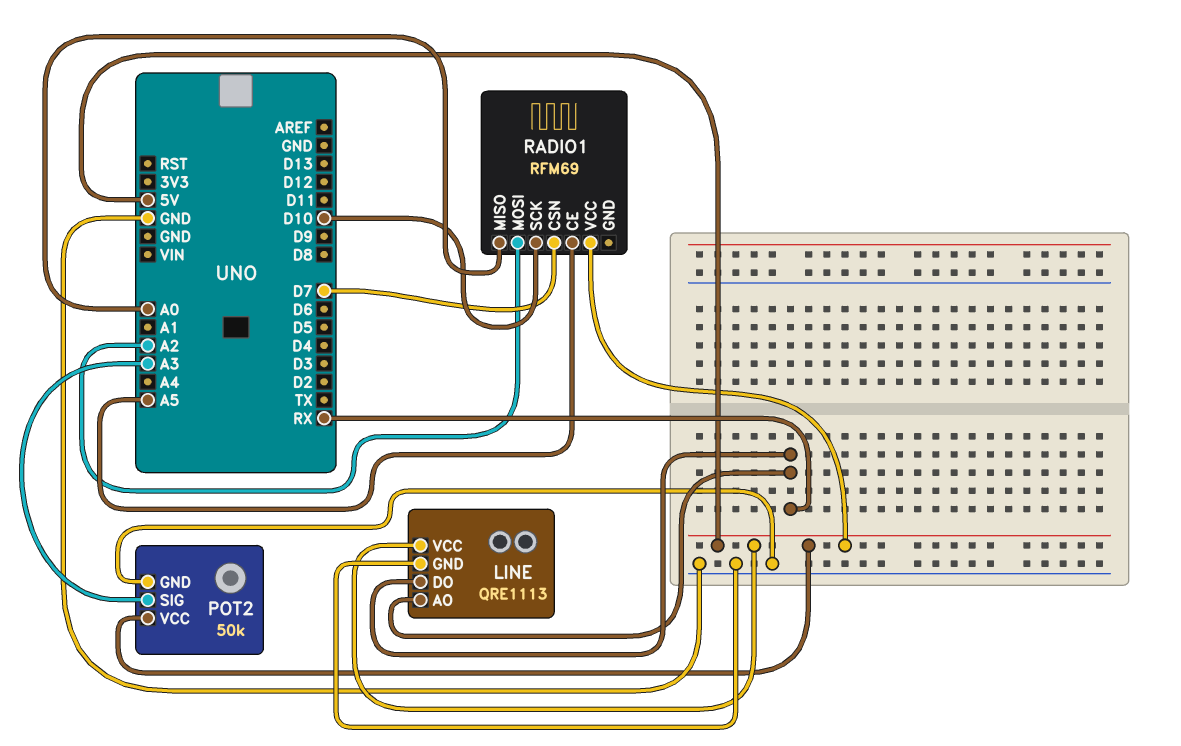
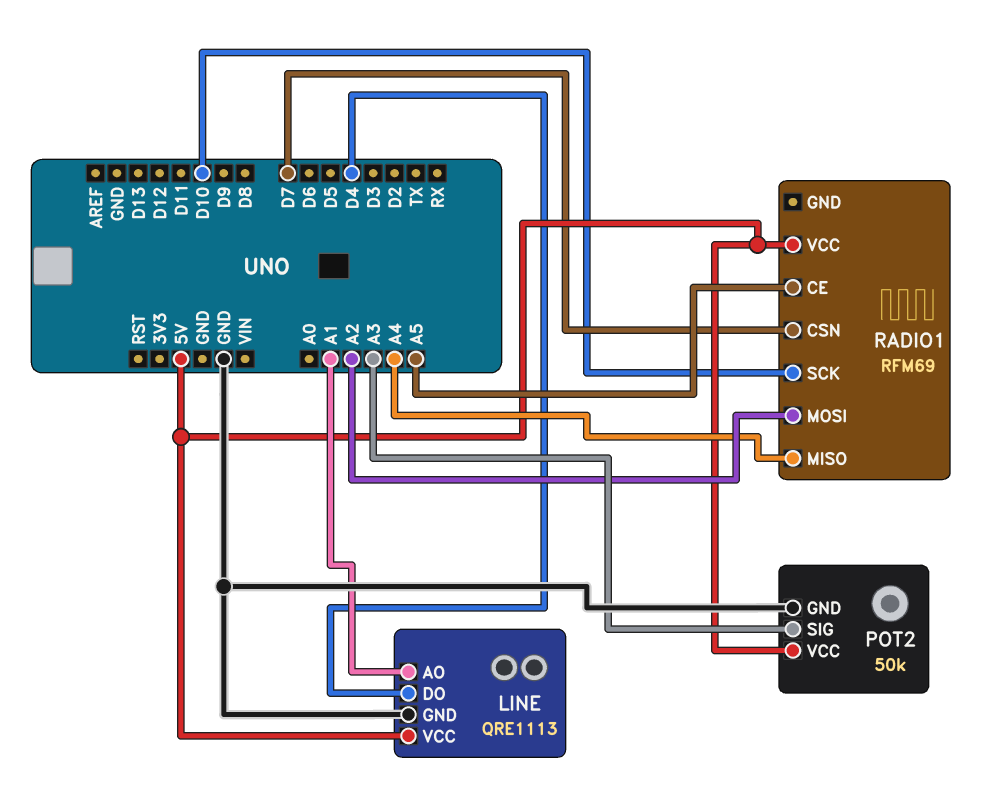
LINE pin AO: RX -> A1
LINE pin DO: RX -> D4
RADIO1 pin MISO: A0 -> A4

